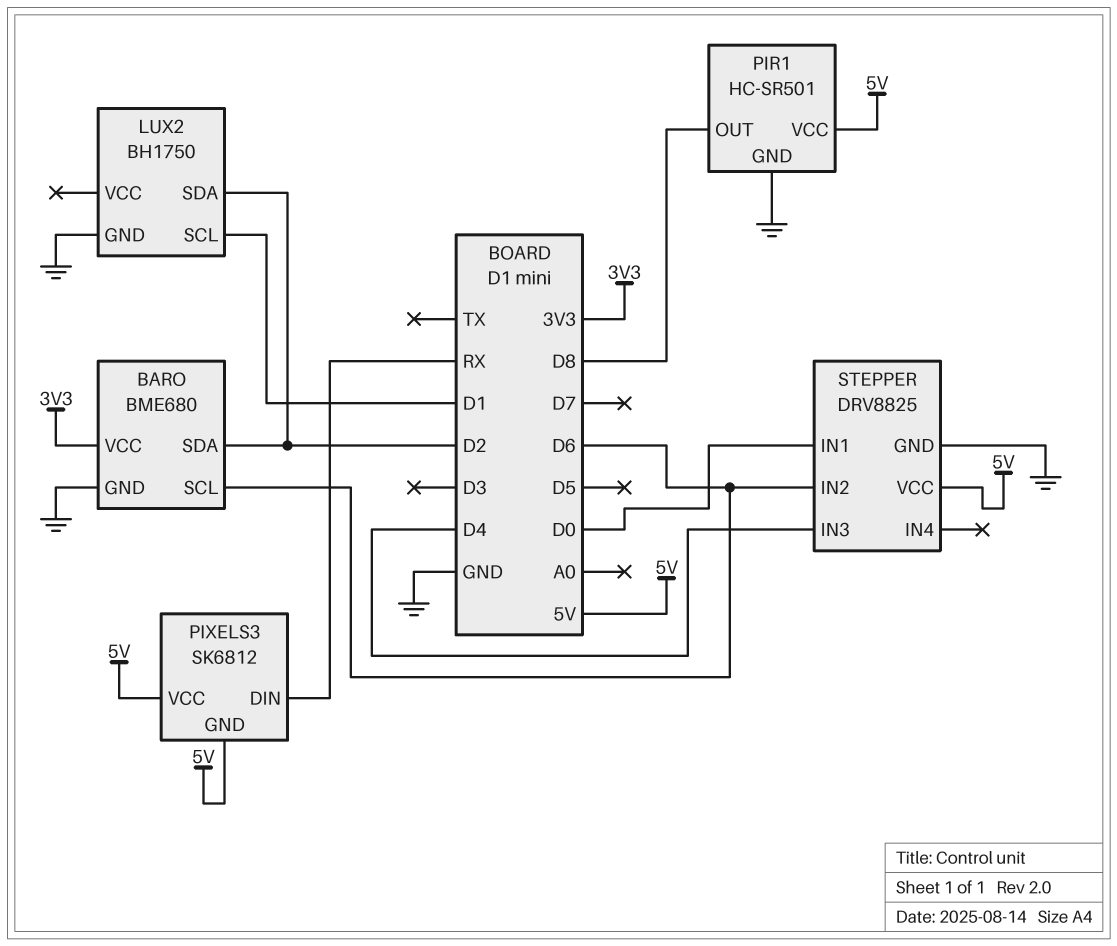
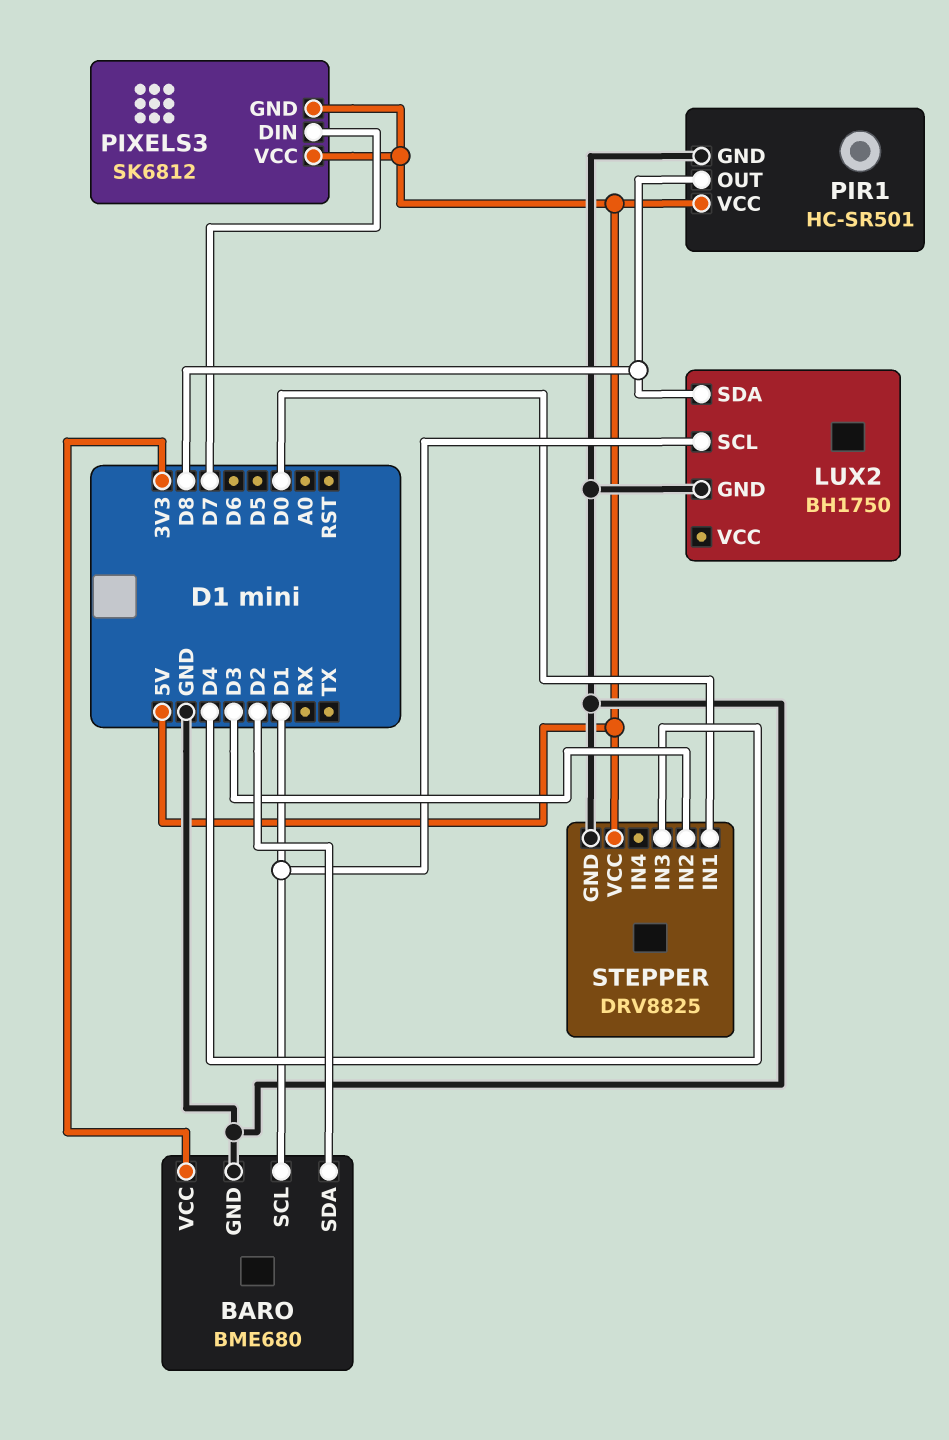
BARO pin SCL: D6 -> D1
LUX2 pin SDA: D2 -> D8
PIXELS3 pin DIN: RX -> D7
STEPPER pin IN2: D6 -> D3

